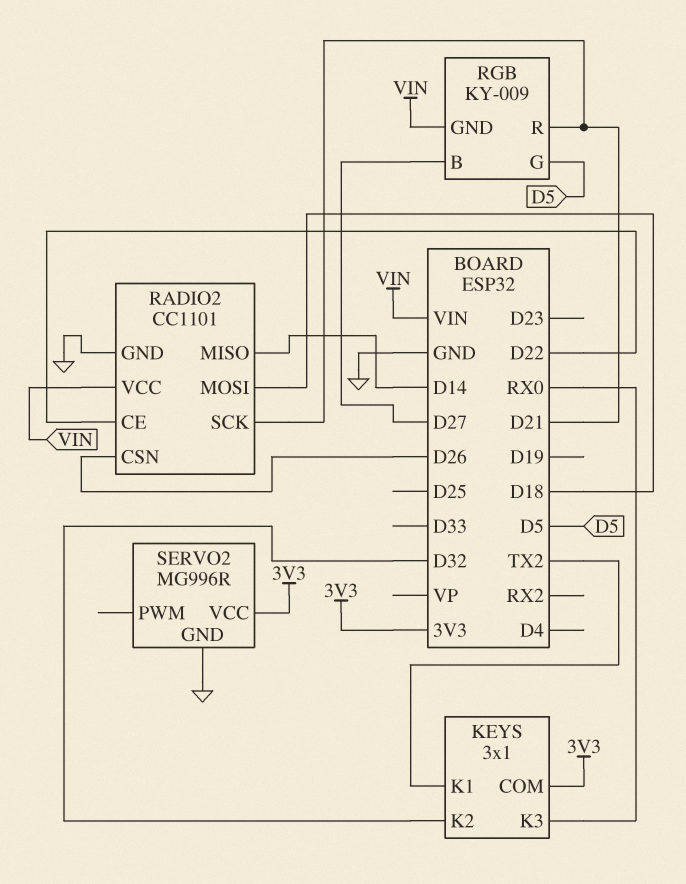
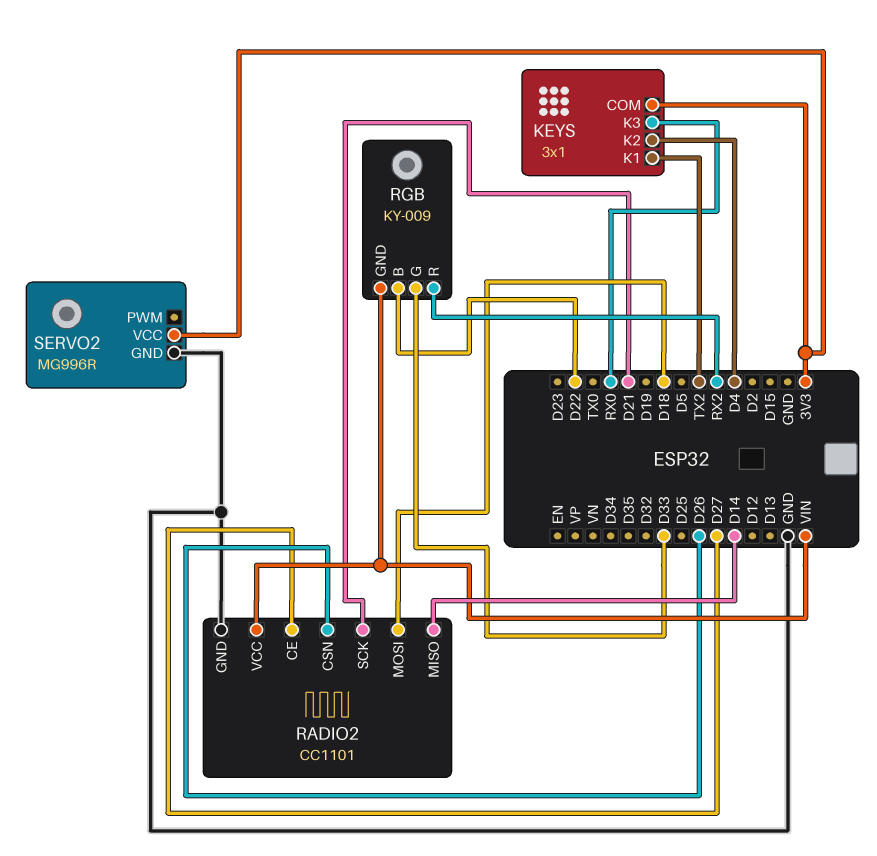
KEYS pin K2: D32 -> D4
RADIO2 pin CE: D22 -> D27
RGB pin B: D27 -> D22
RGB pin G: D5 -> D33
RGB pin R: D21 -> RX2

